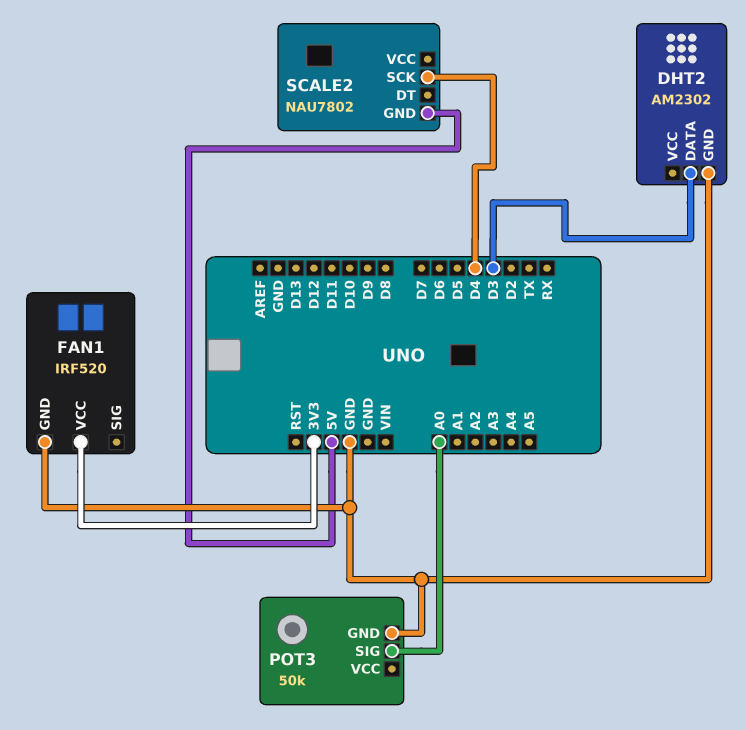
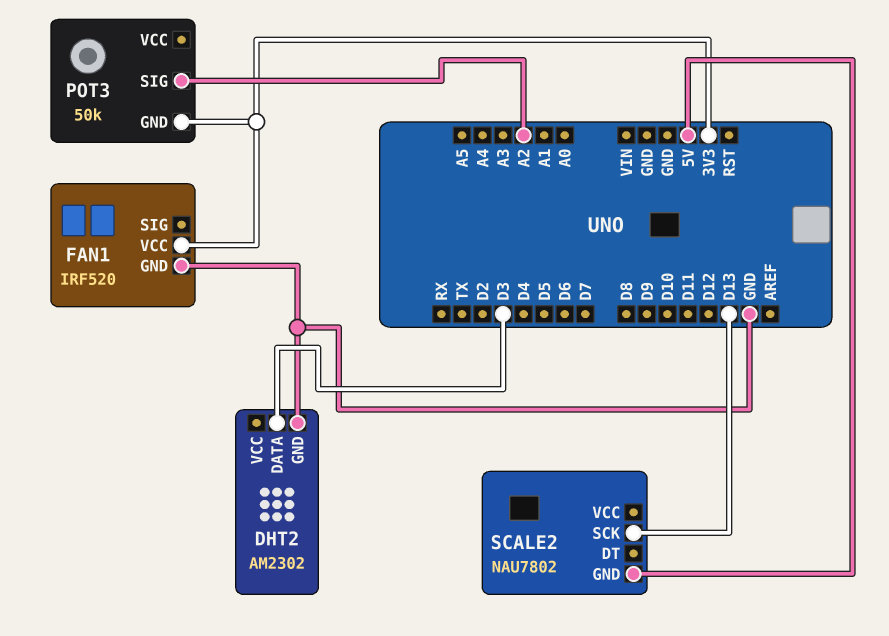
POT3 pin GND: GND -> 3V3
POT3 pin SIG: A0 -> A2
SCALE2 pin SCK: D4 -> D13

